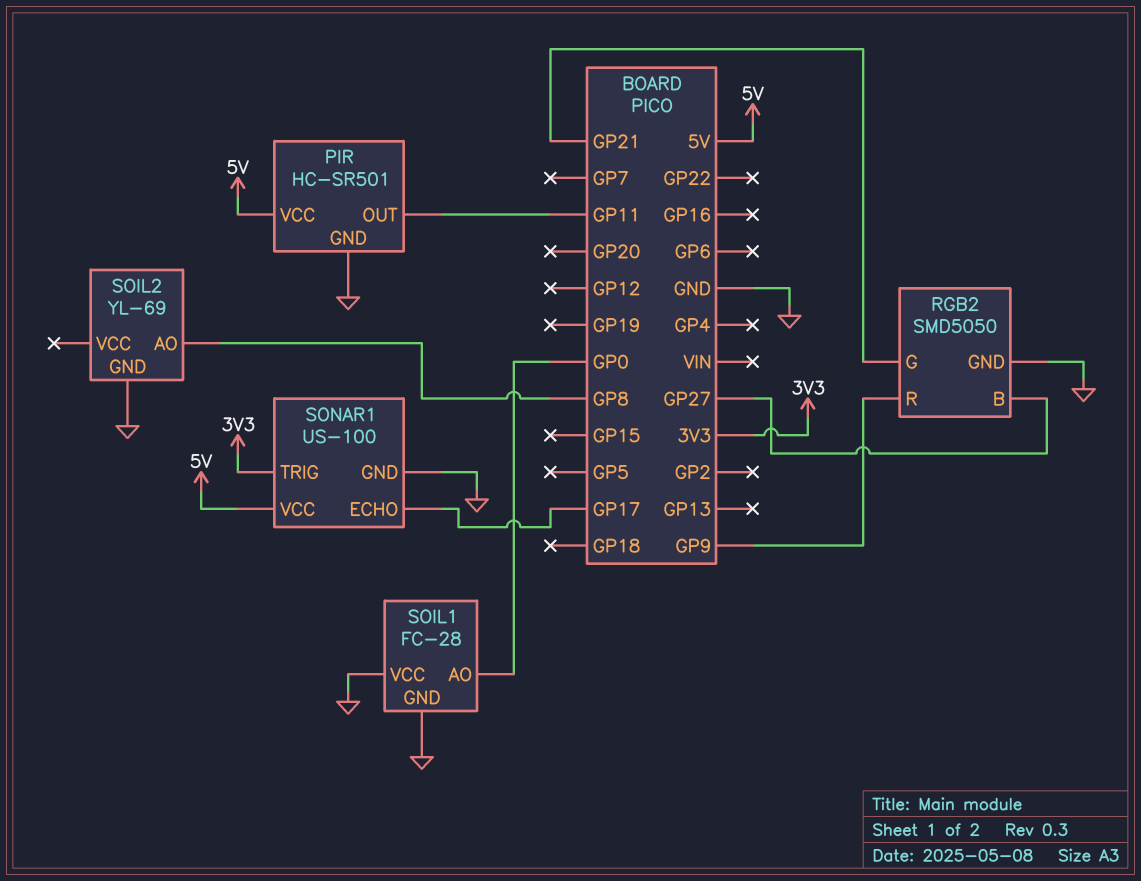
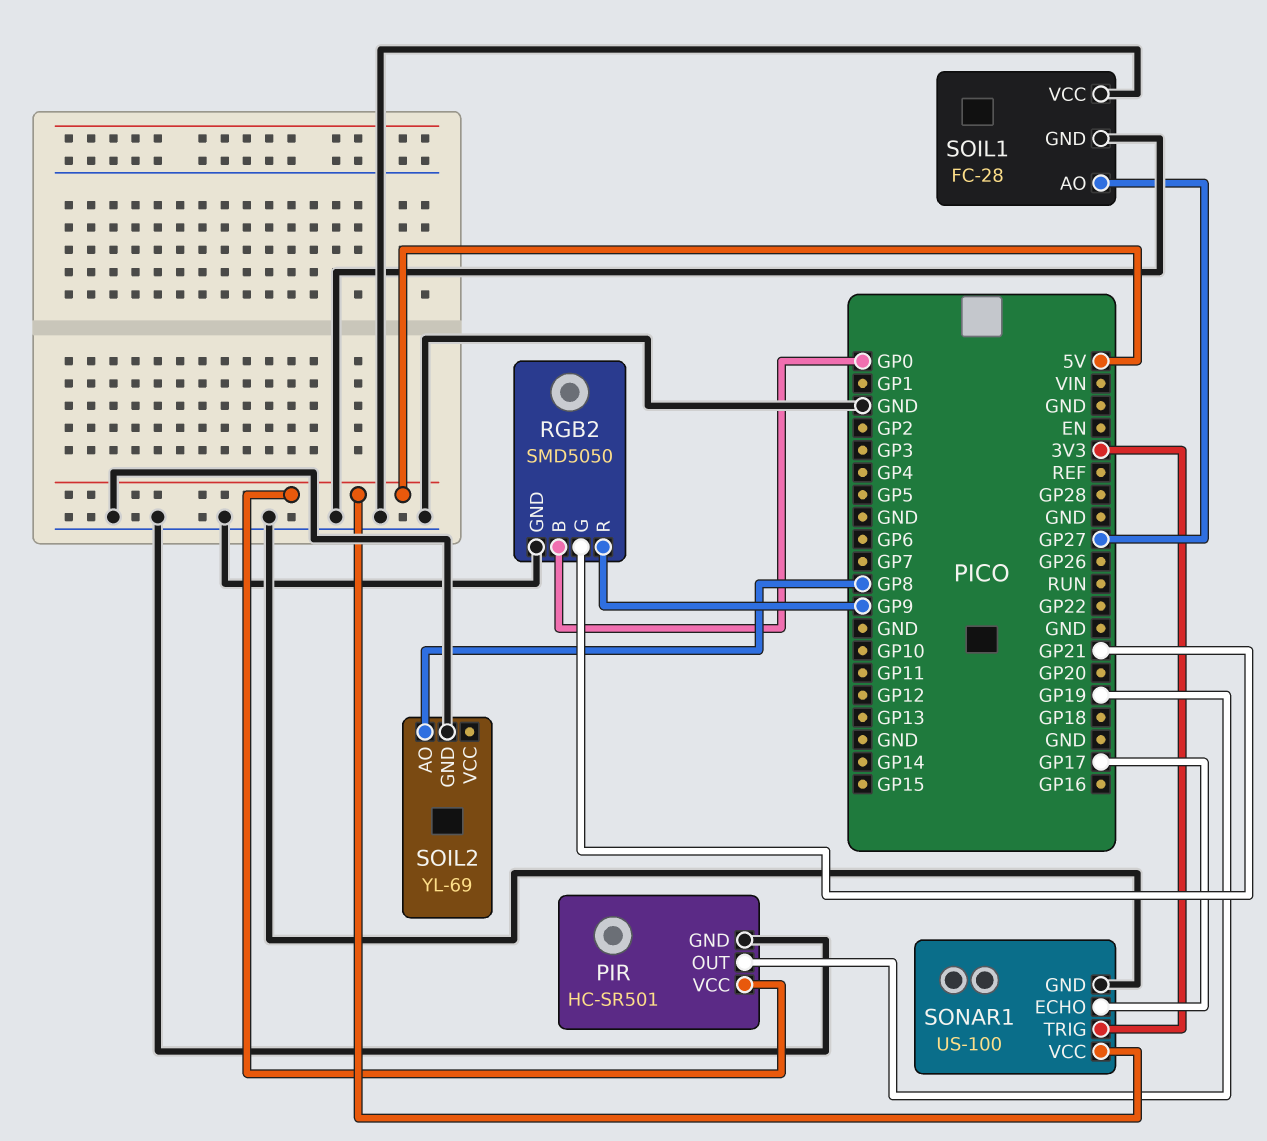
PIR pin OUT: GP11 -> GP19
RGB2 pin B: GP27 -> GP0
SOIL1 pin AO: GP0 -> GP27

